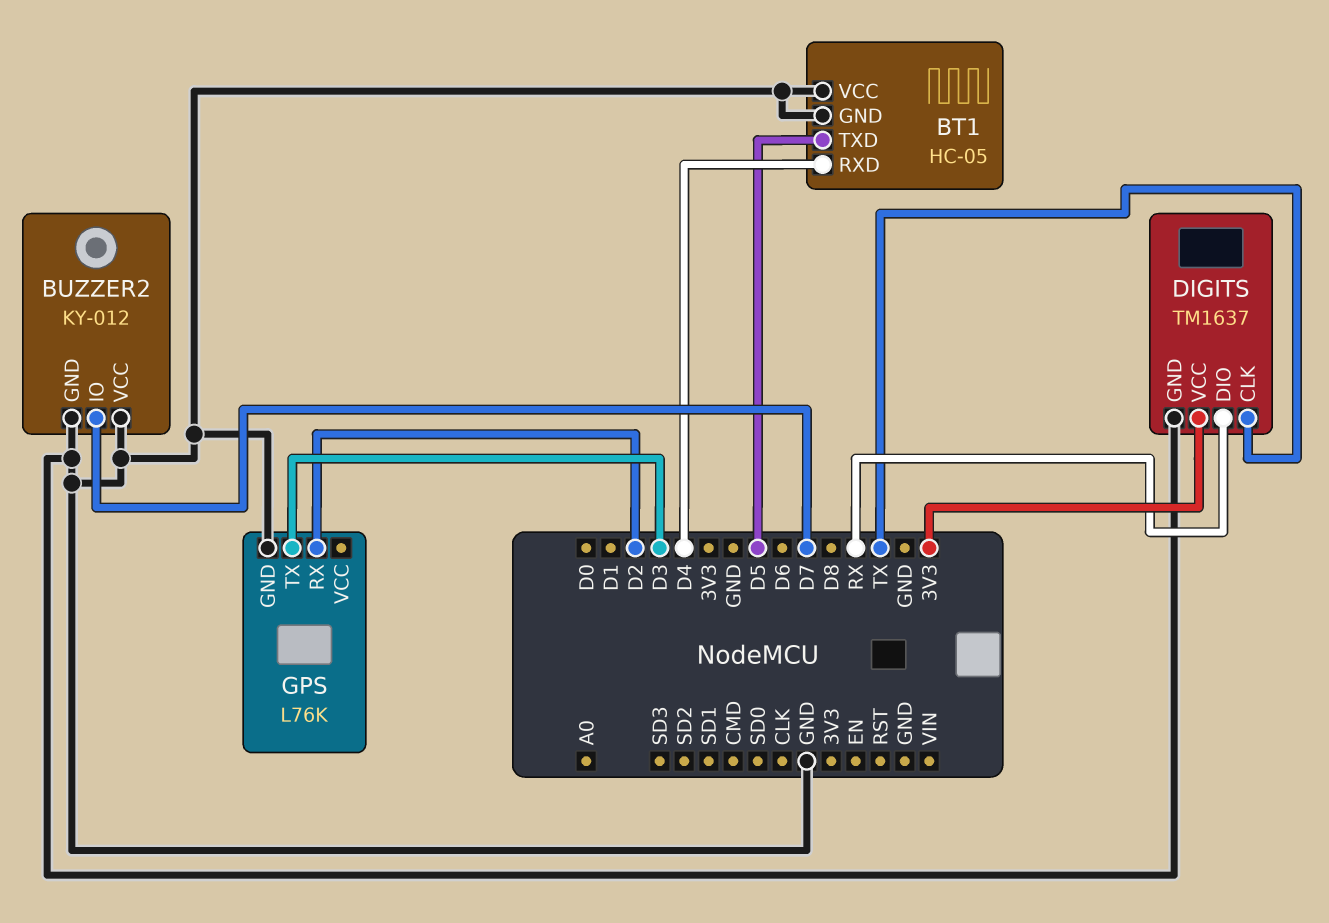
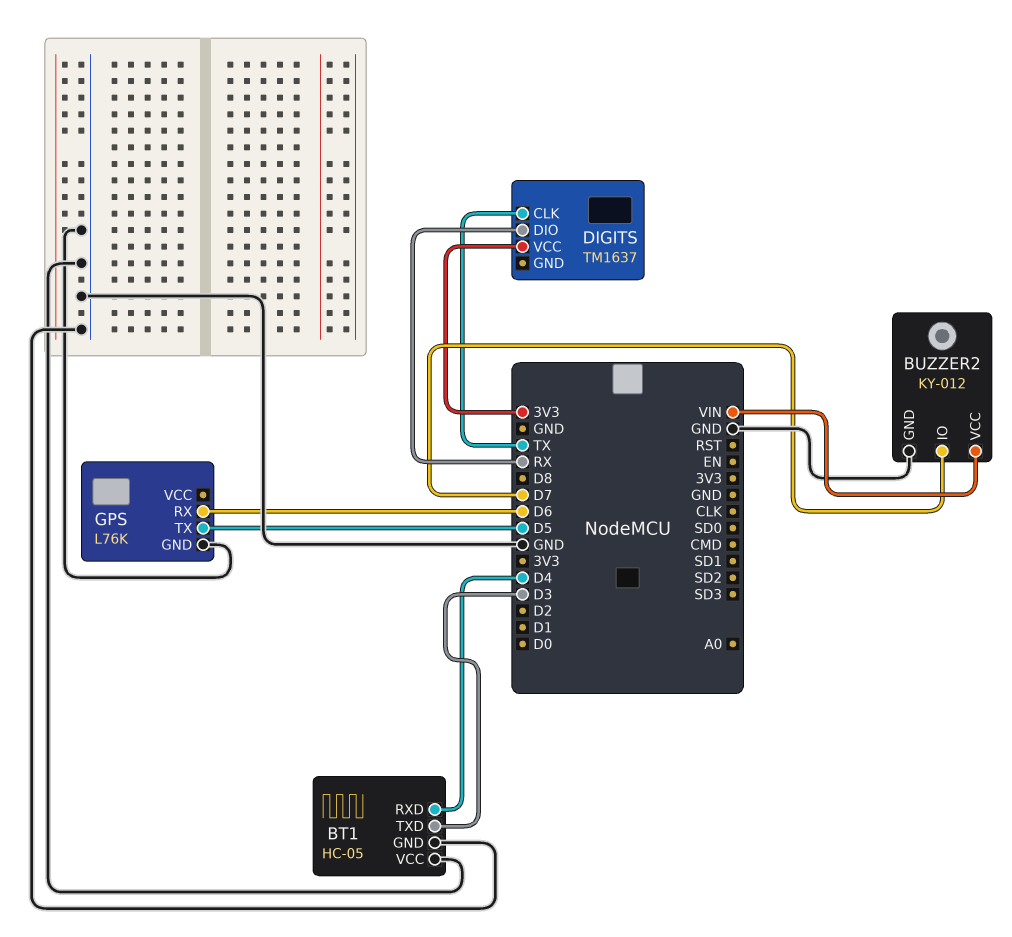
BT1 pin TXD: D5 -> D3
BUZZER2 pin VCC: GND -> VIN
DIGITS pin GND: GND -> none
GPS pin RX: D2 -> D6
GPS pin TX: D3 -> D5

